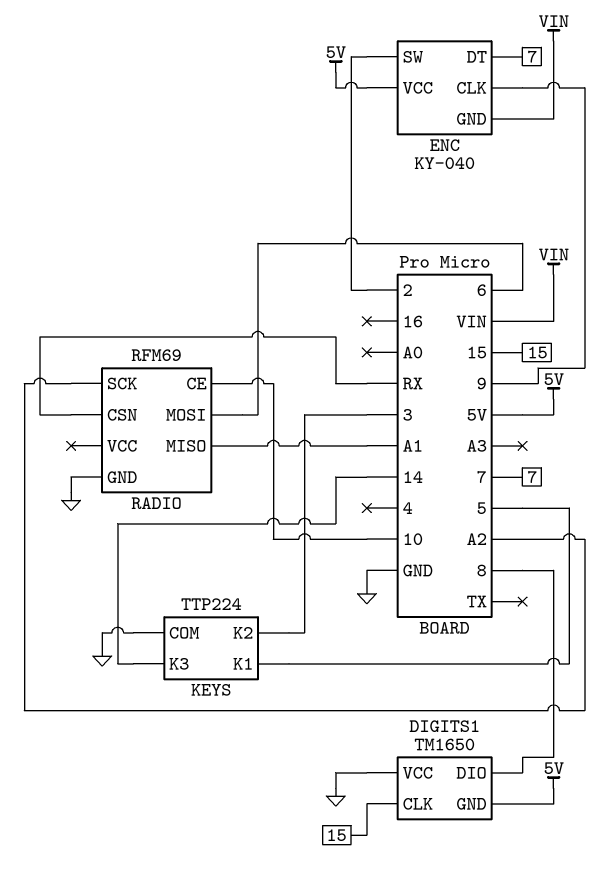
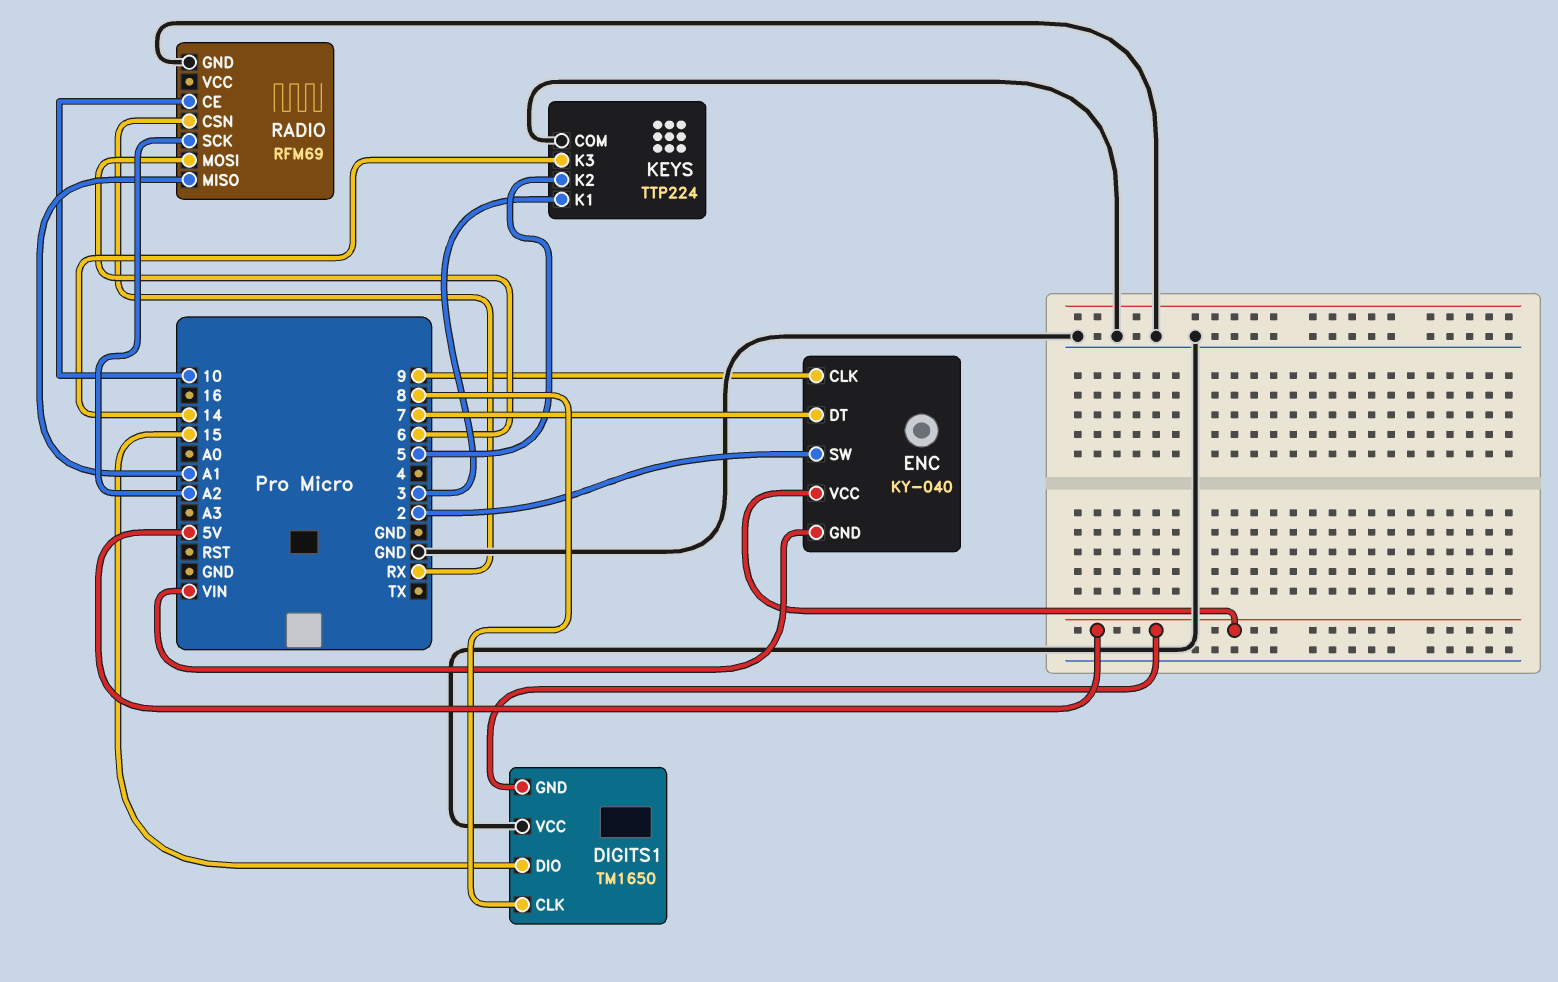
DIGITS1 pin CLK: 15 -> 8
DIGITS1 pin DIO: 8 -> 15
KEYS pin K1: 5 -> 3
KEYS pin K2: 3 -> 5

